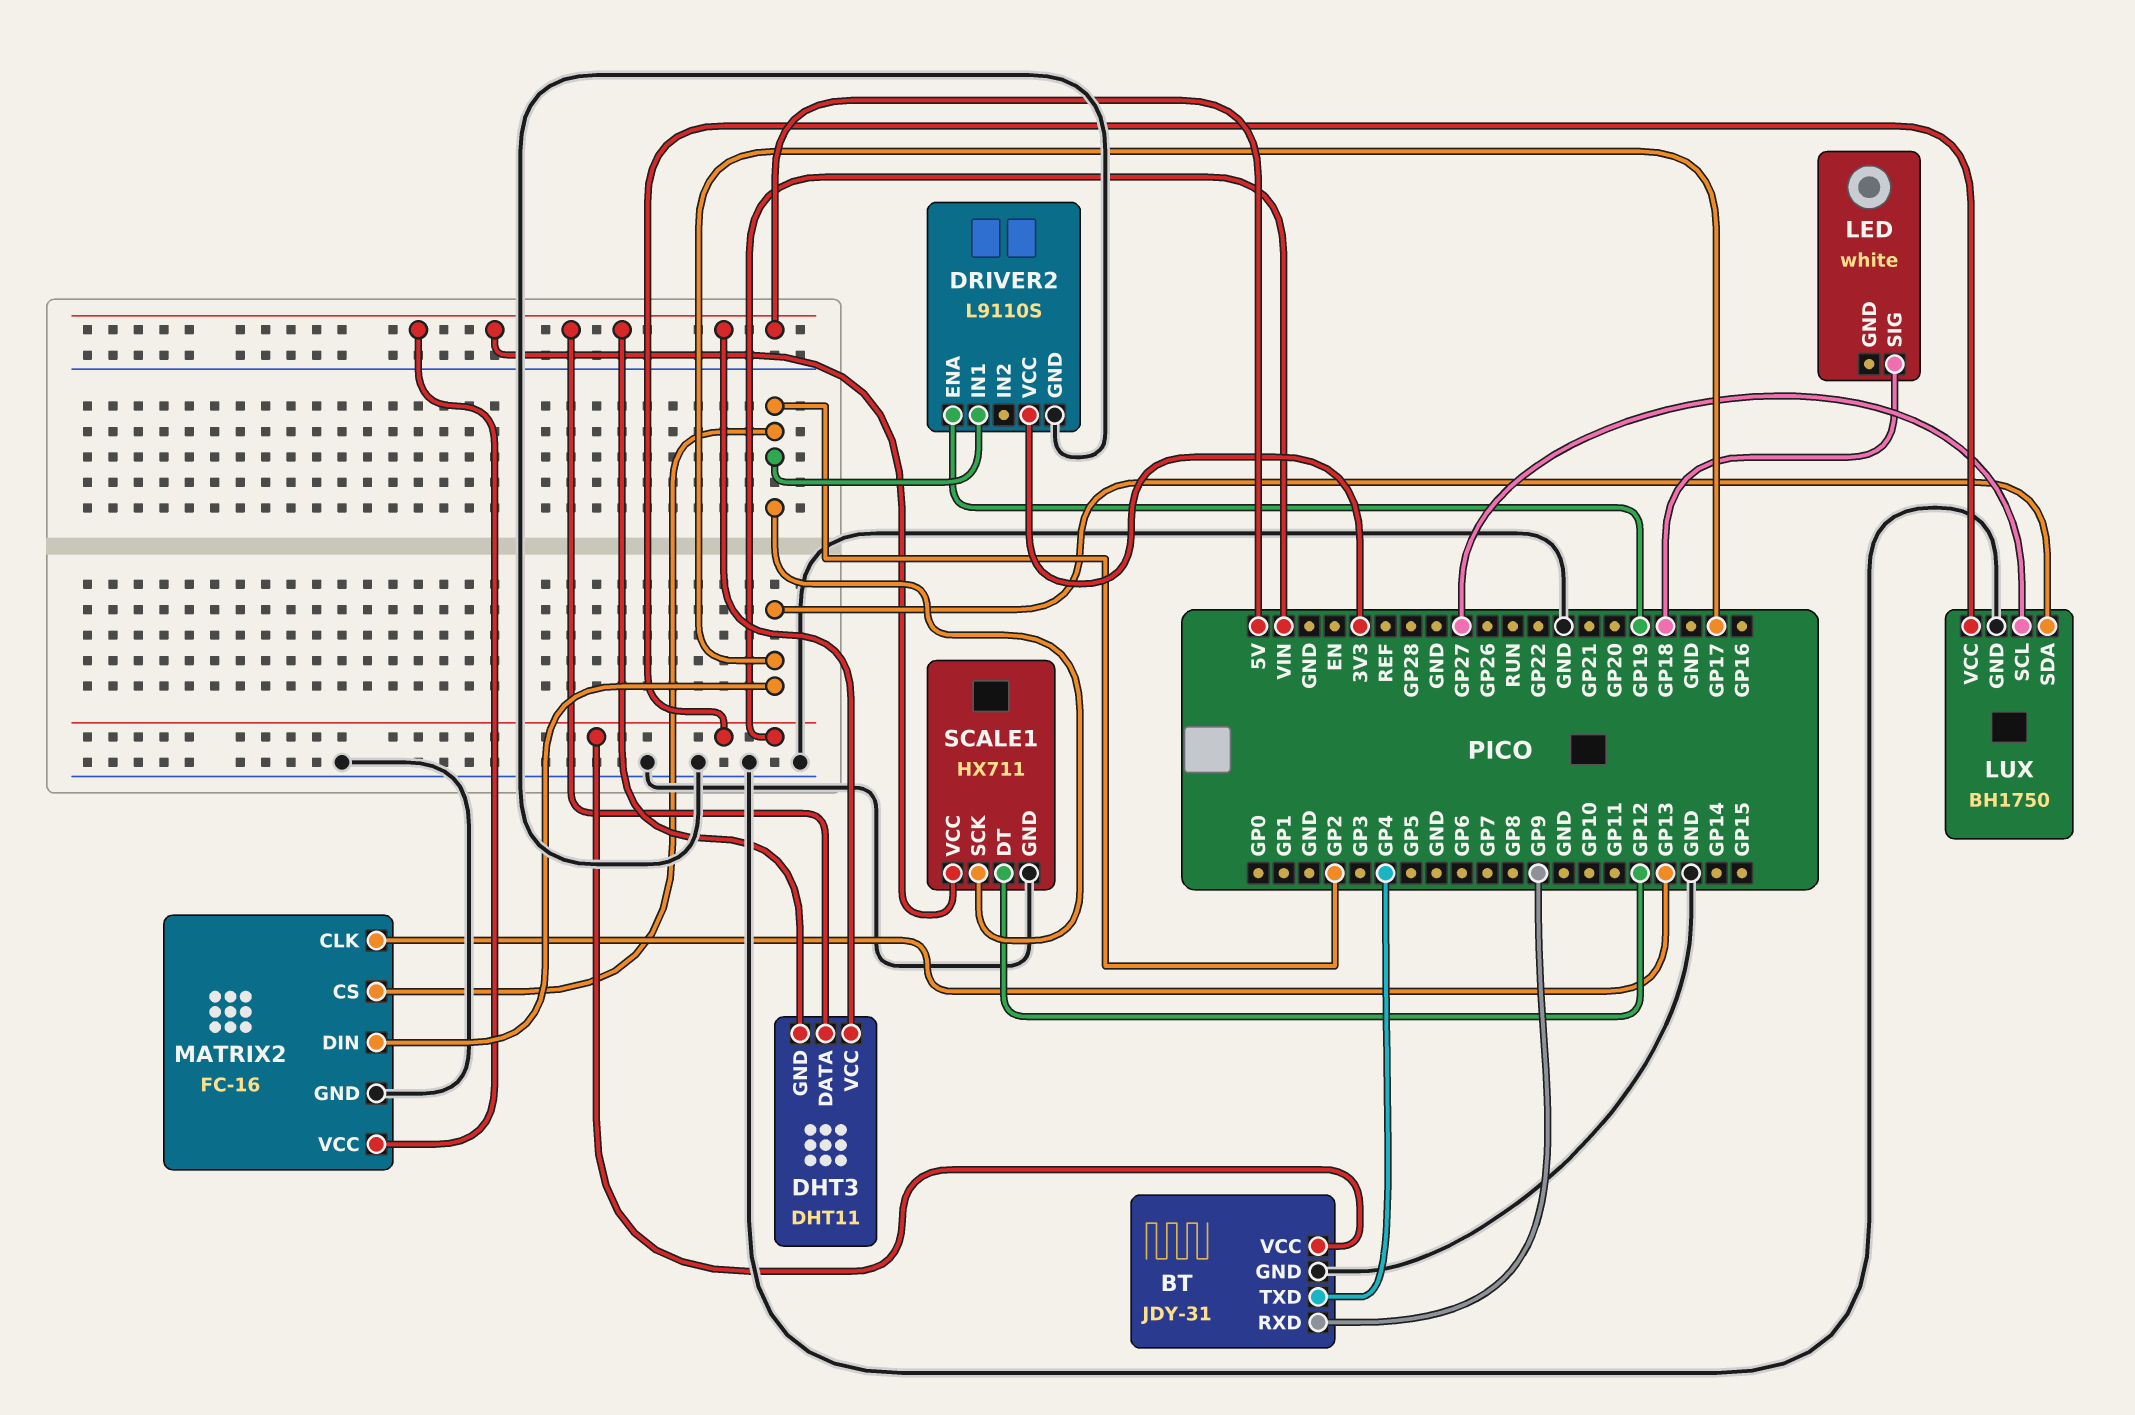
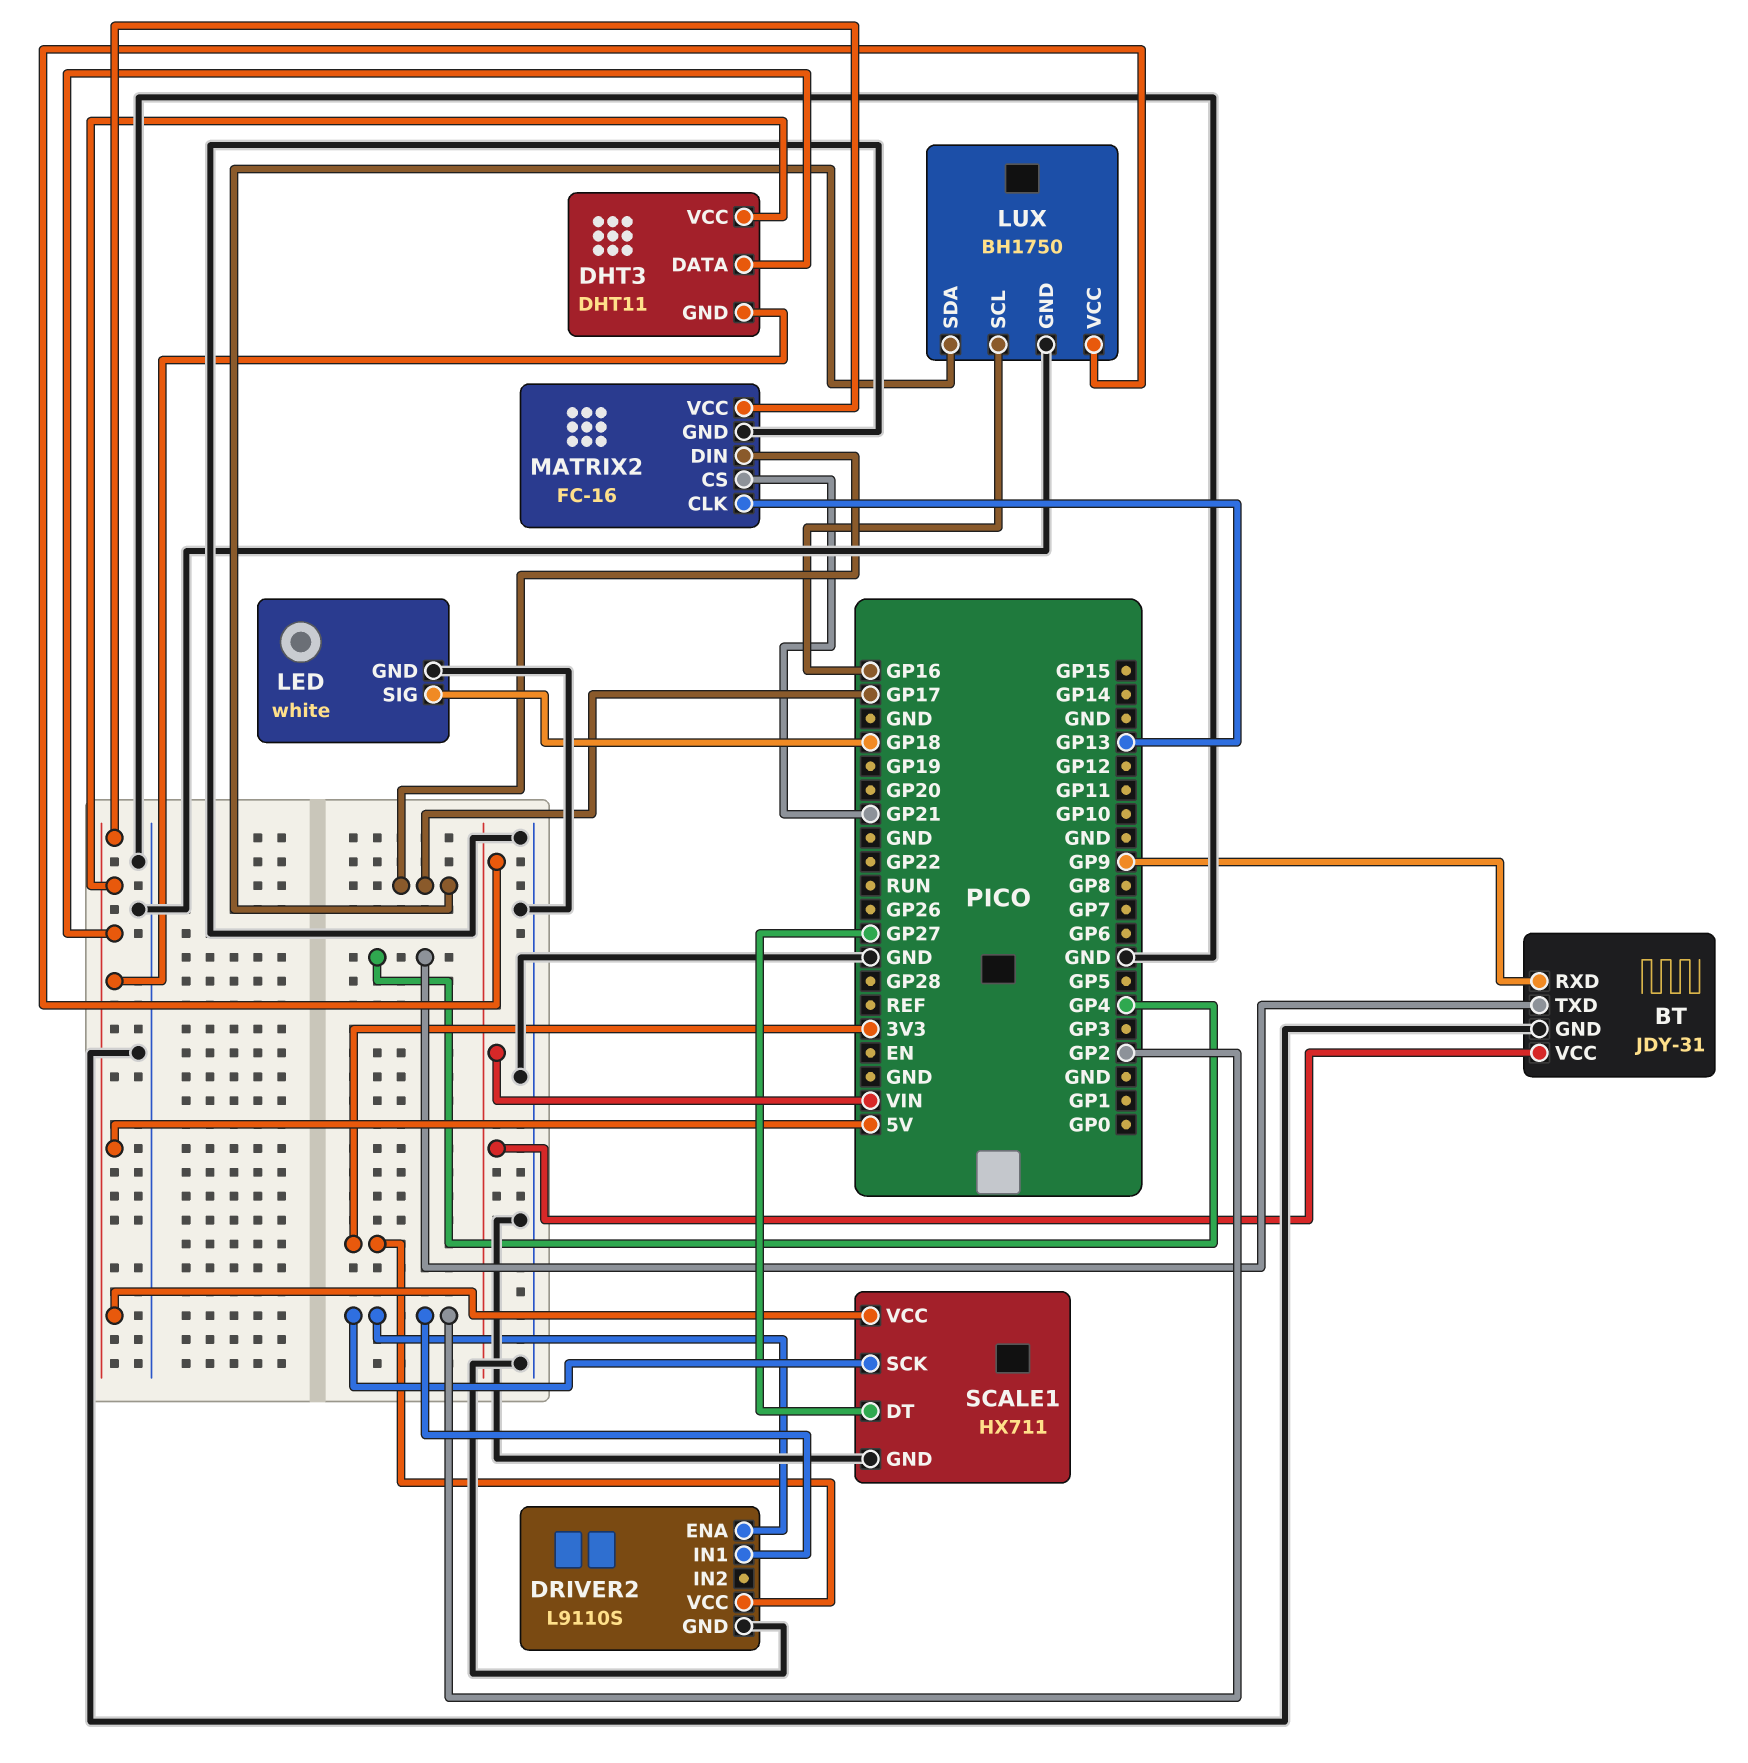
DRIVER2 pin ENA: GP19 -> GP2
LED pin GND: none -> GND
LUX pin SCL: GP27 -> GP16
MATRIX2 pin CS: GP2 -> GP21
SCALE1 pin DT: GP12 -> GP27

